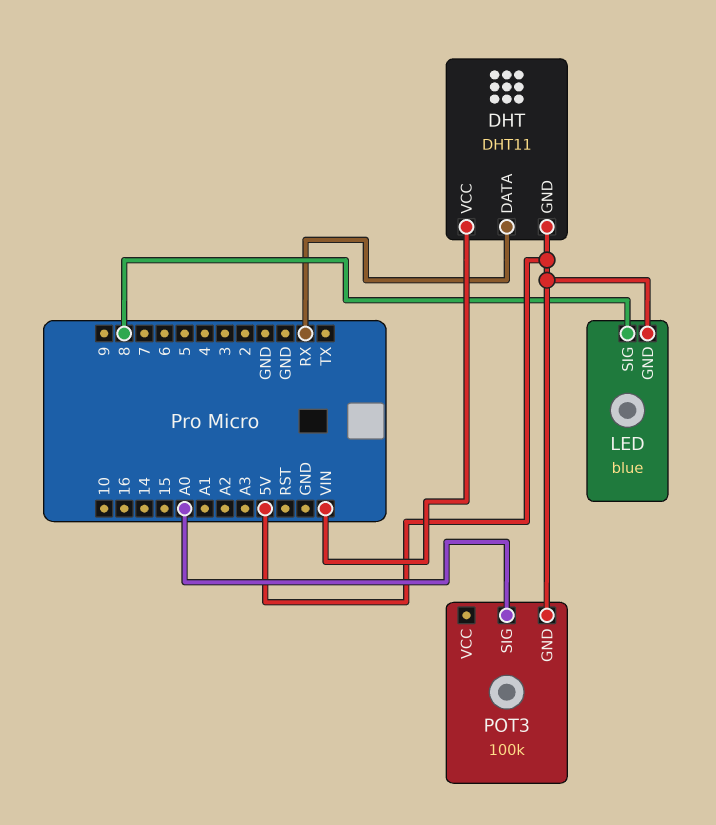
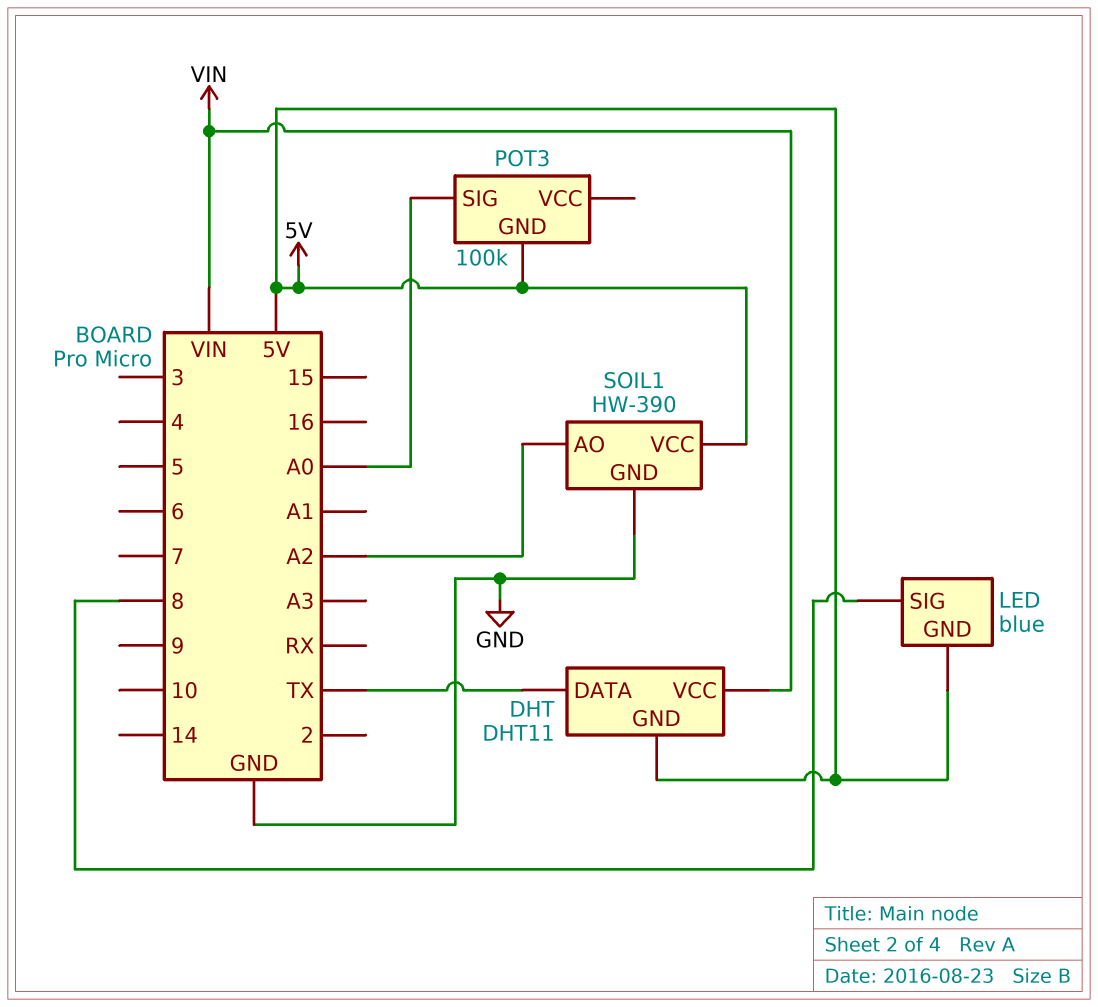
DHT pin DATA: RX -> TX
SOIL1: none -> HW-390
SOIL1 pin AO: none -> A2
SOIL1 pin GND: none -> GND
SOIL1 pin VCC: none -> 5V

